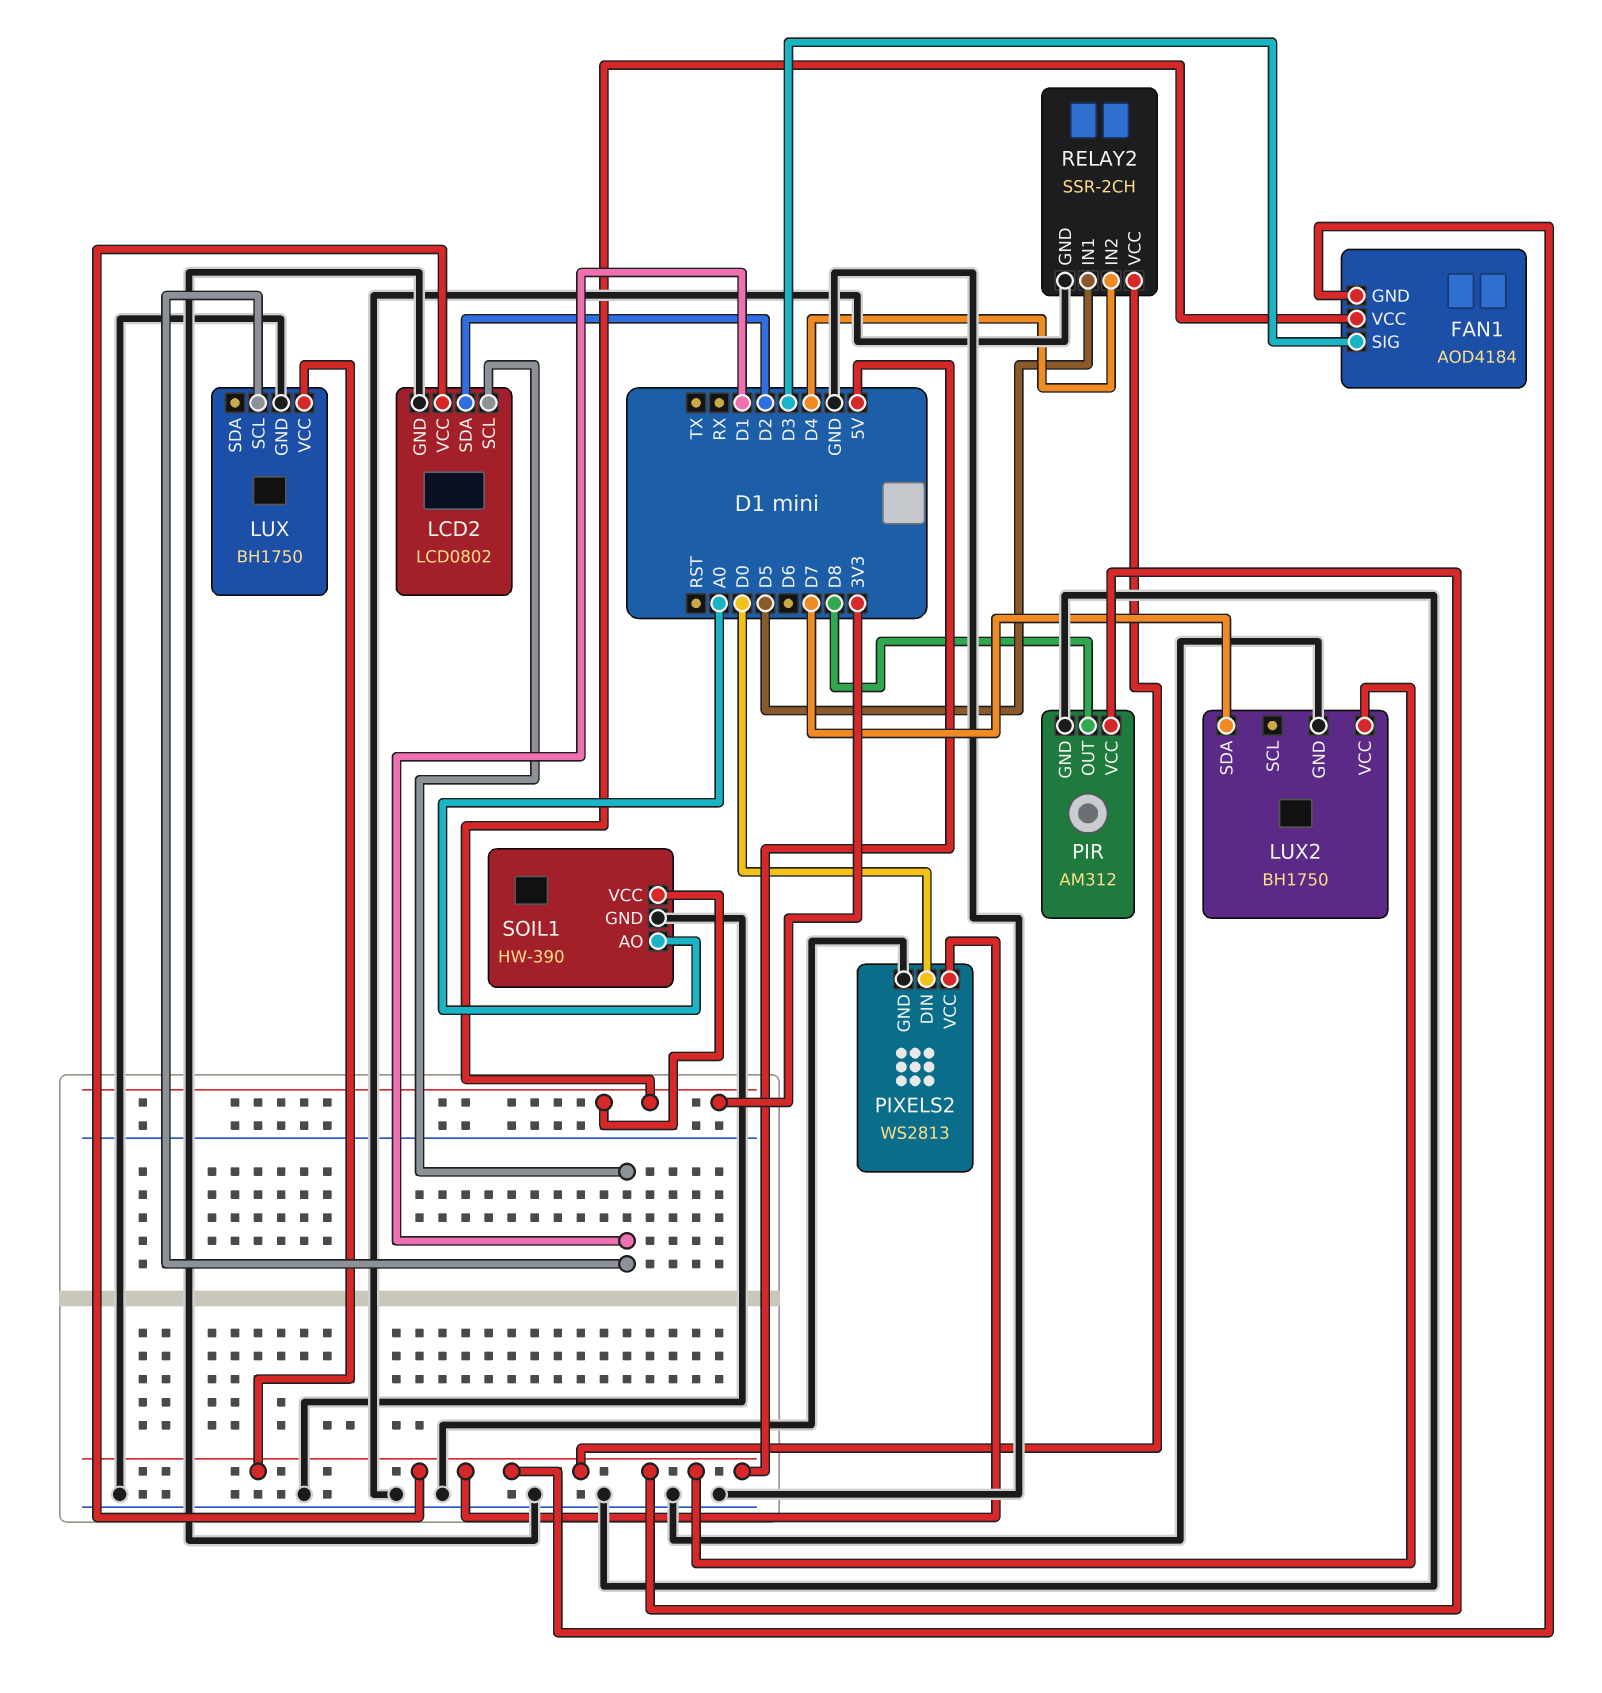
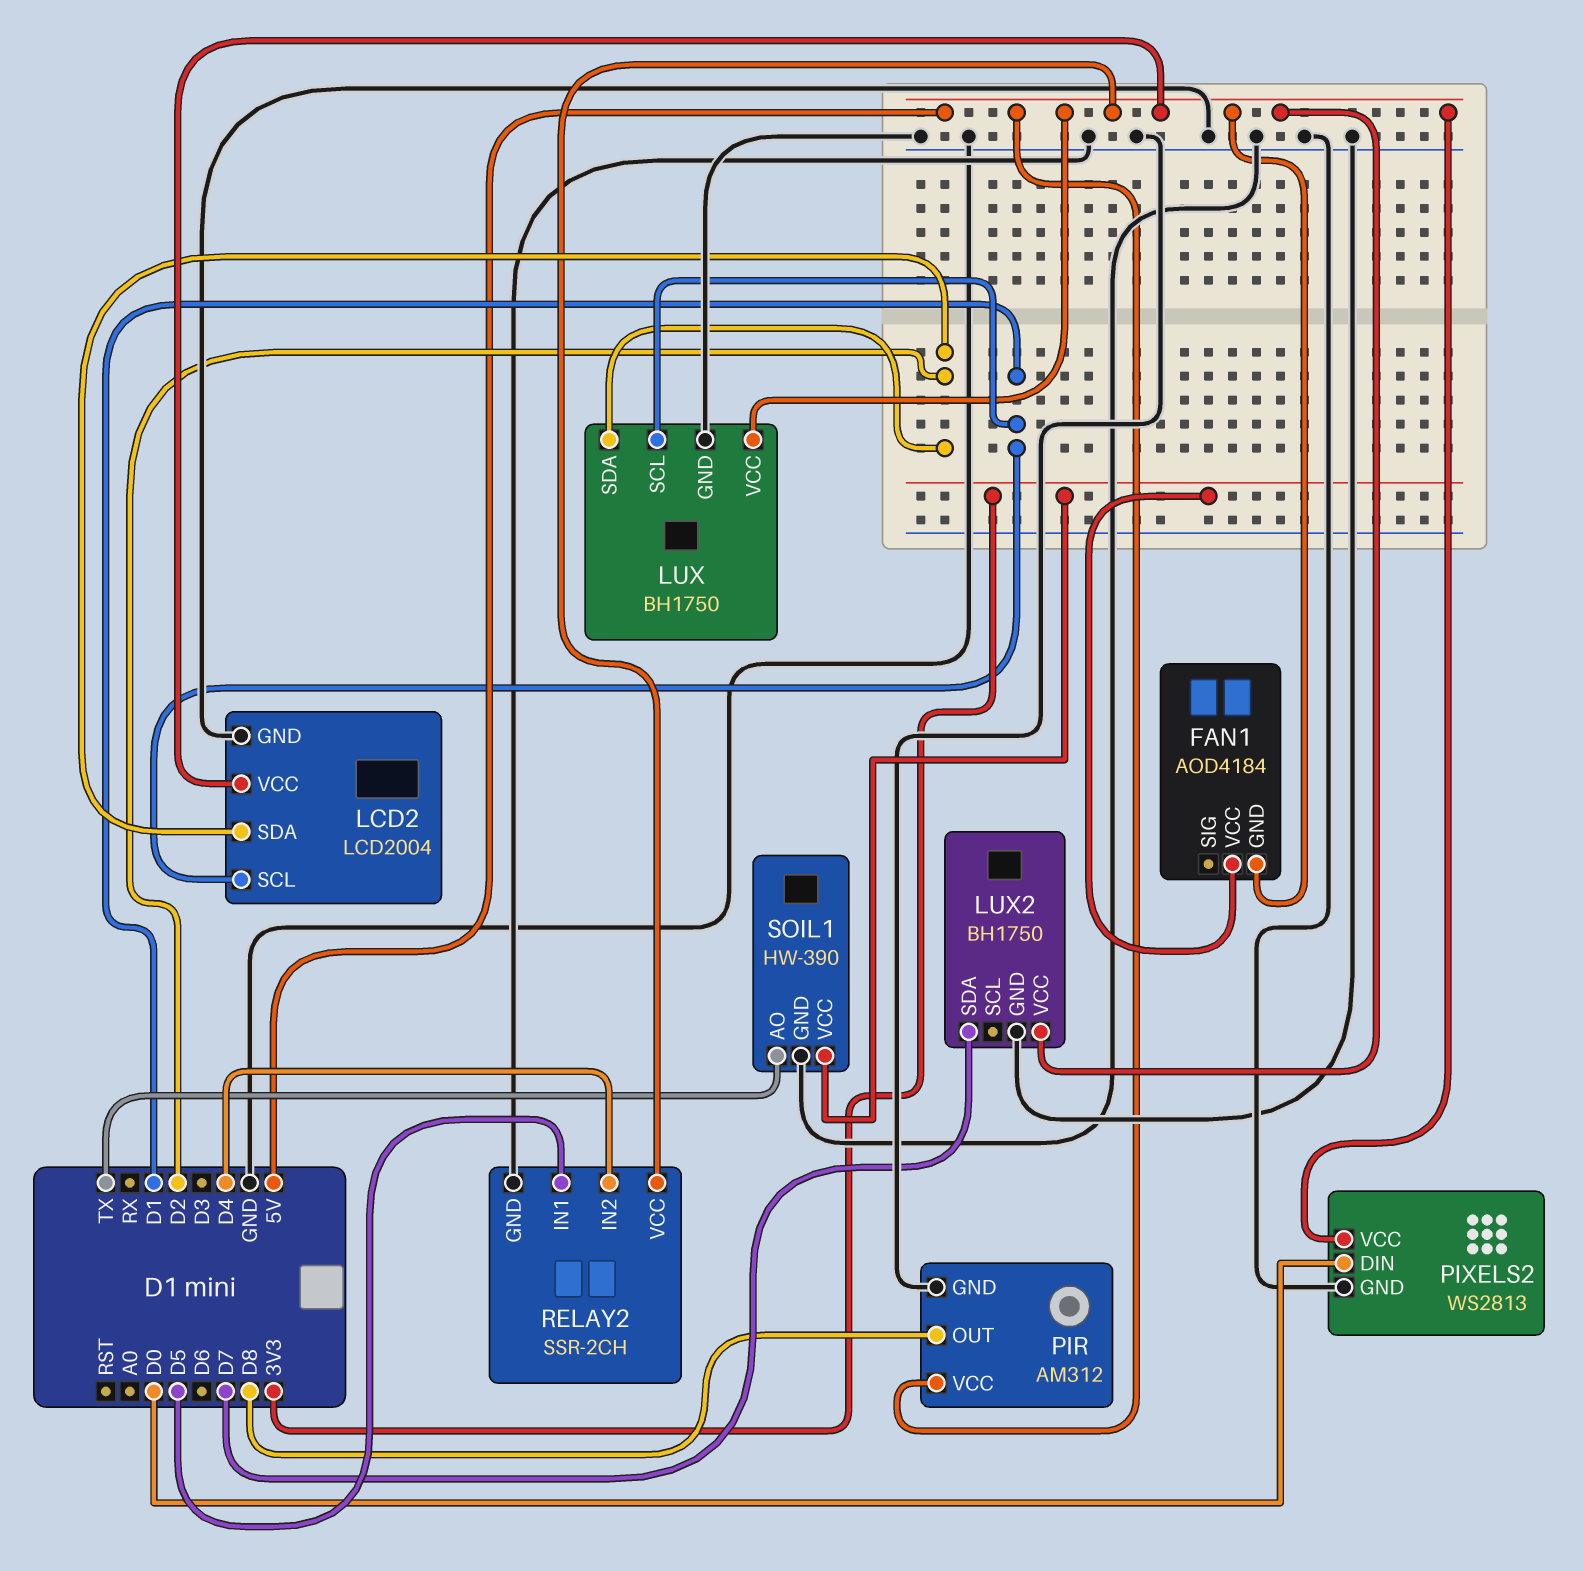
FAN1 pin SIG: D3 -> none
LCD2: LCD0802 -> LCD2004
LUX pin SDA: none -> D2
SOIL1 pin AO: A0 -> TX

